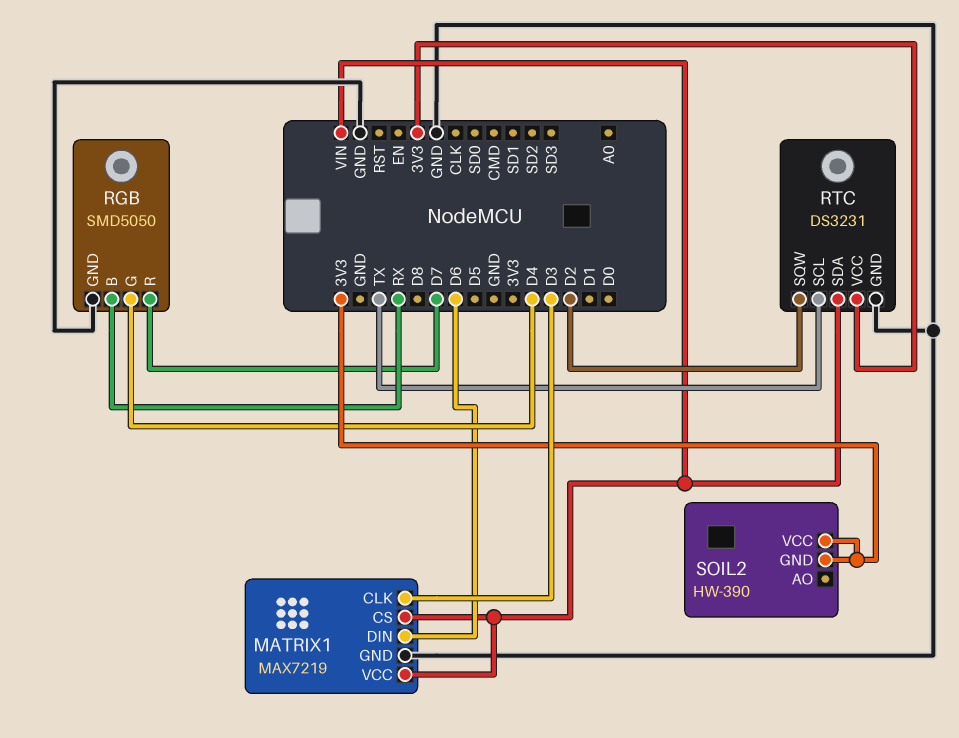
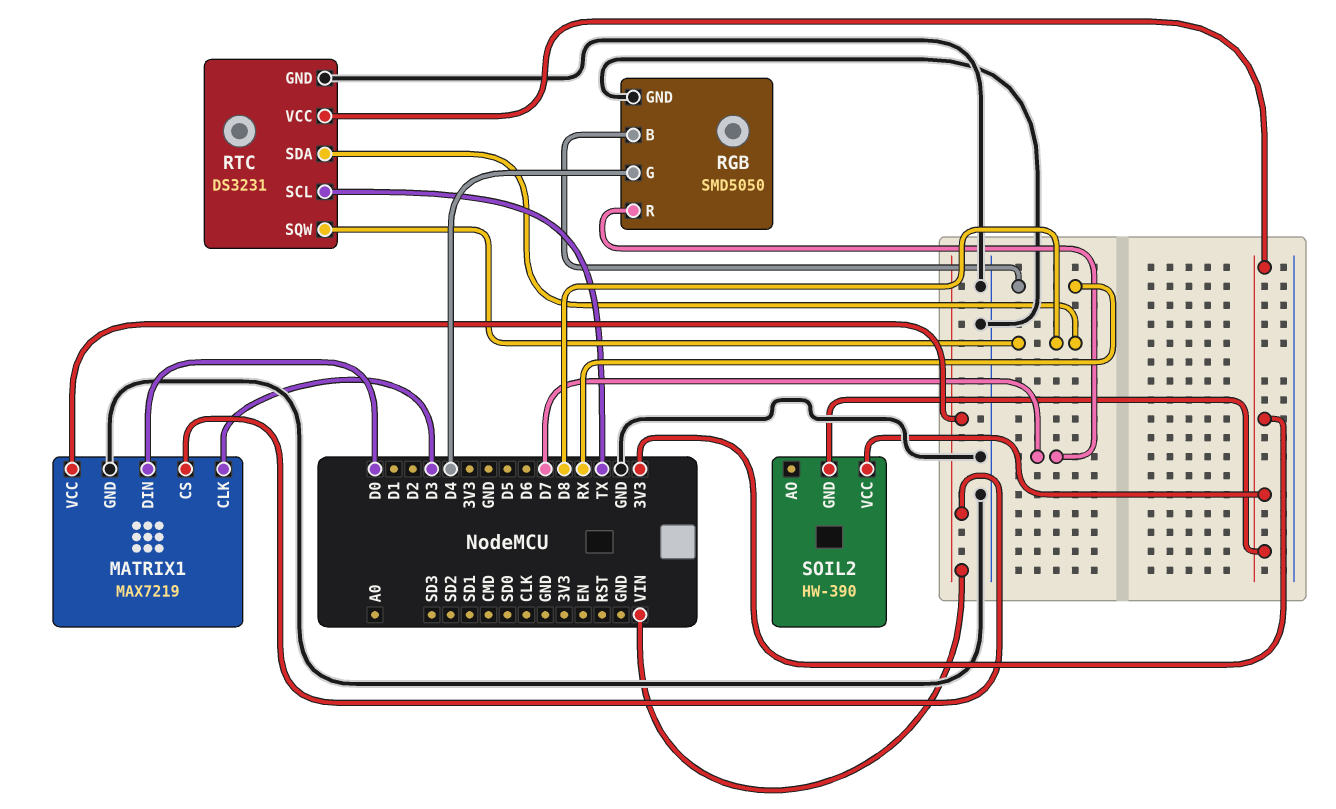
MATRIX1 pin DIN: D6 -> D0
RTC pin SDA: VIN -> D8
RTC pin SQW: D2 -> D8

